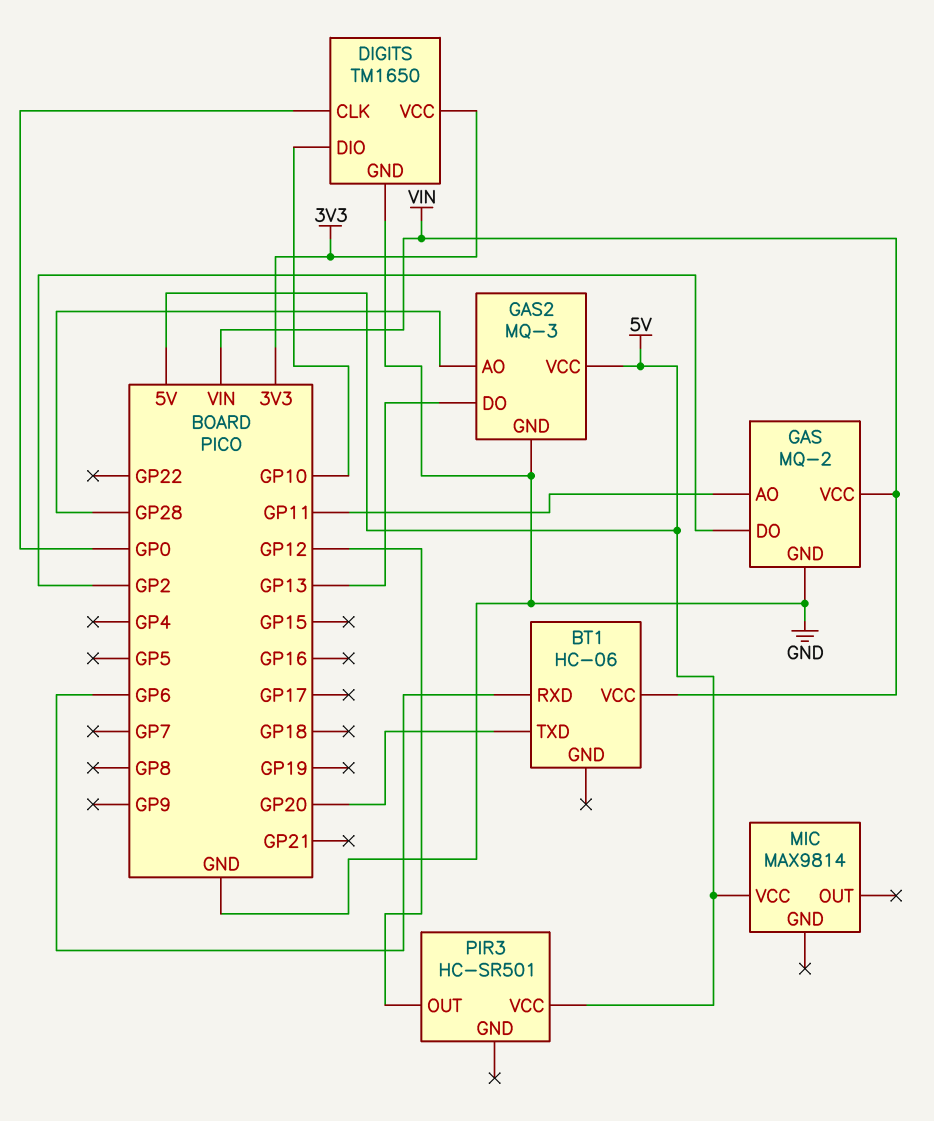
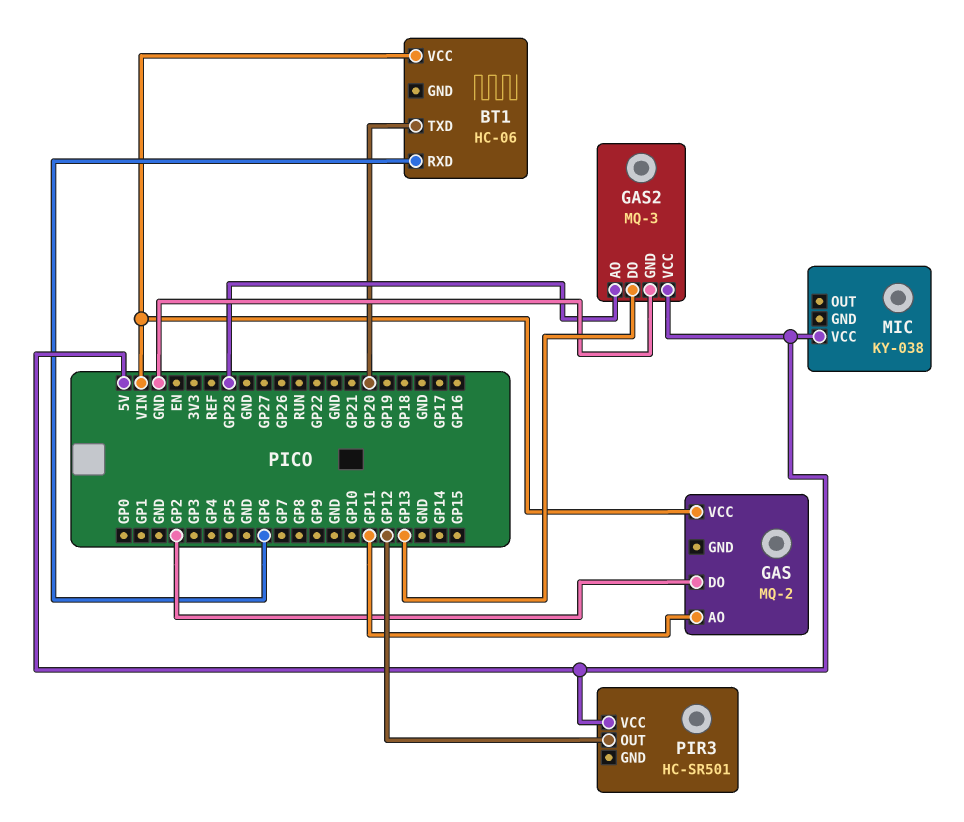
DIGITS: TM1650 -> none
DIGITS pin CLK: GP0 -> none
DIGITS pin DIO: GP10 -> none
DIGITS pin GND: GND -> none
DIGITS pin VCC: 3V3 -> none
GAS pin GND: GND -> none
MIC: MAX9814 -> KY-038

